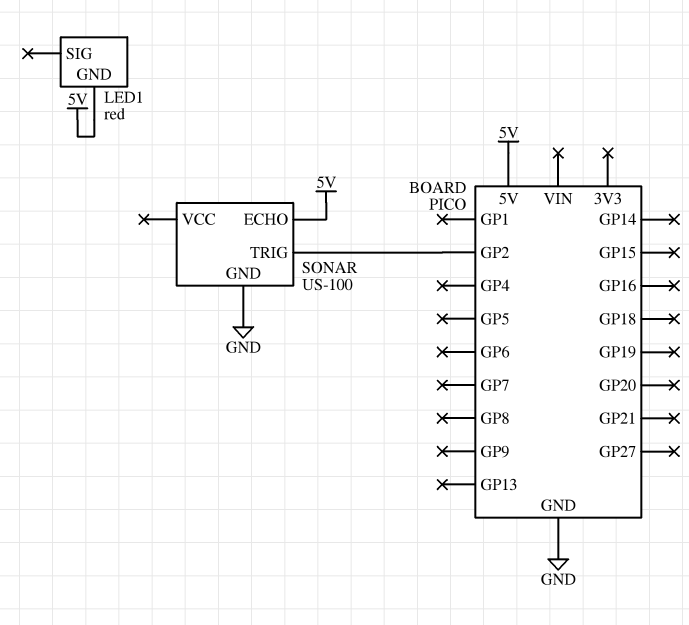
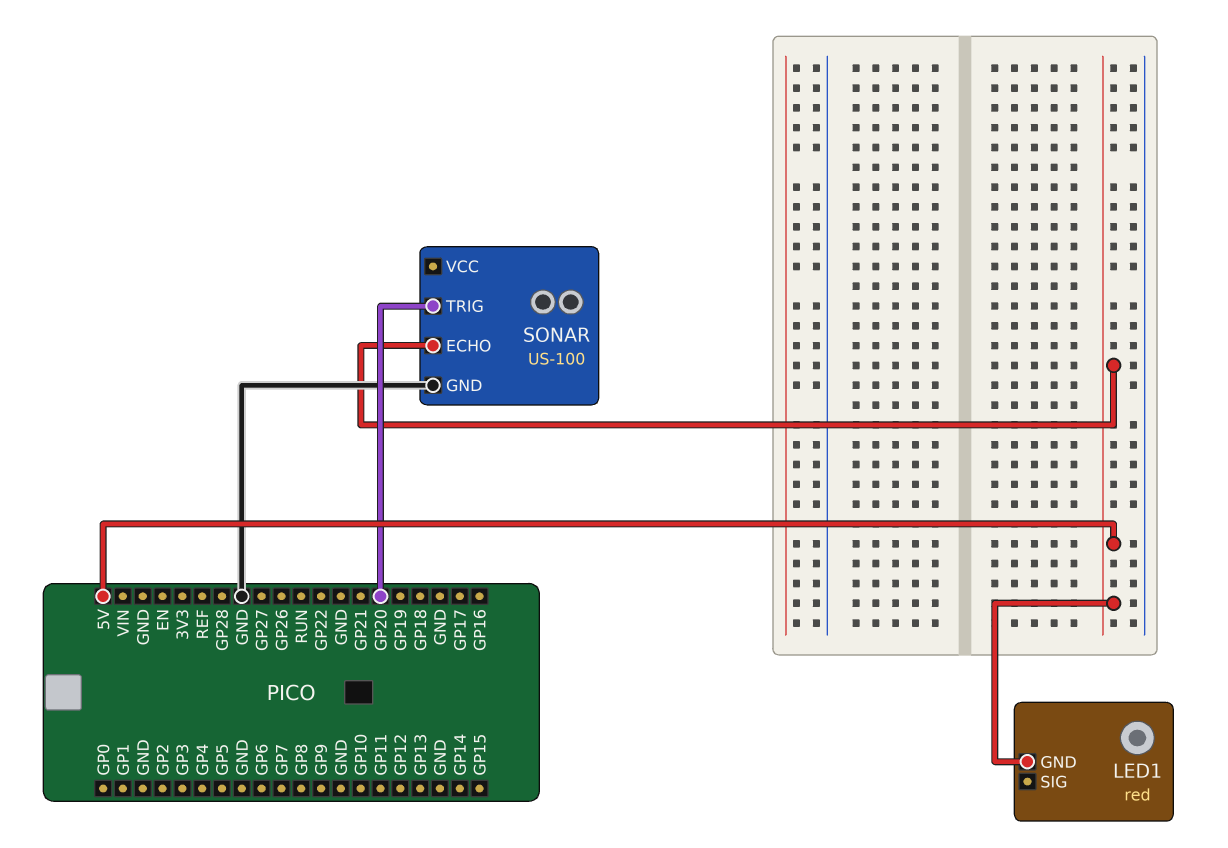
SONAR pin TRIG: GP2 -> GP20

